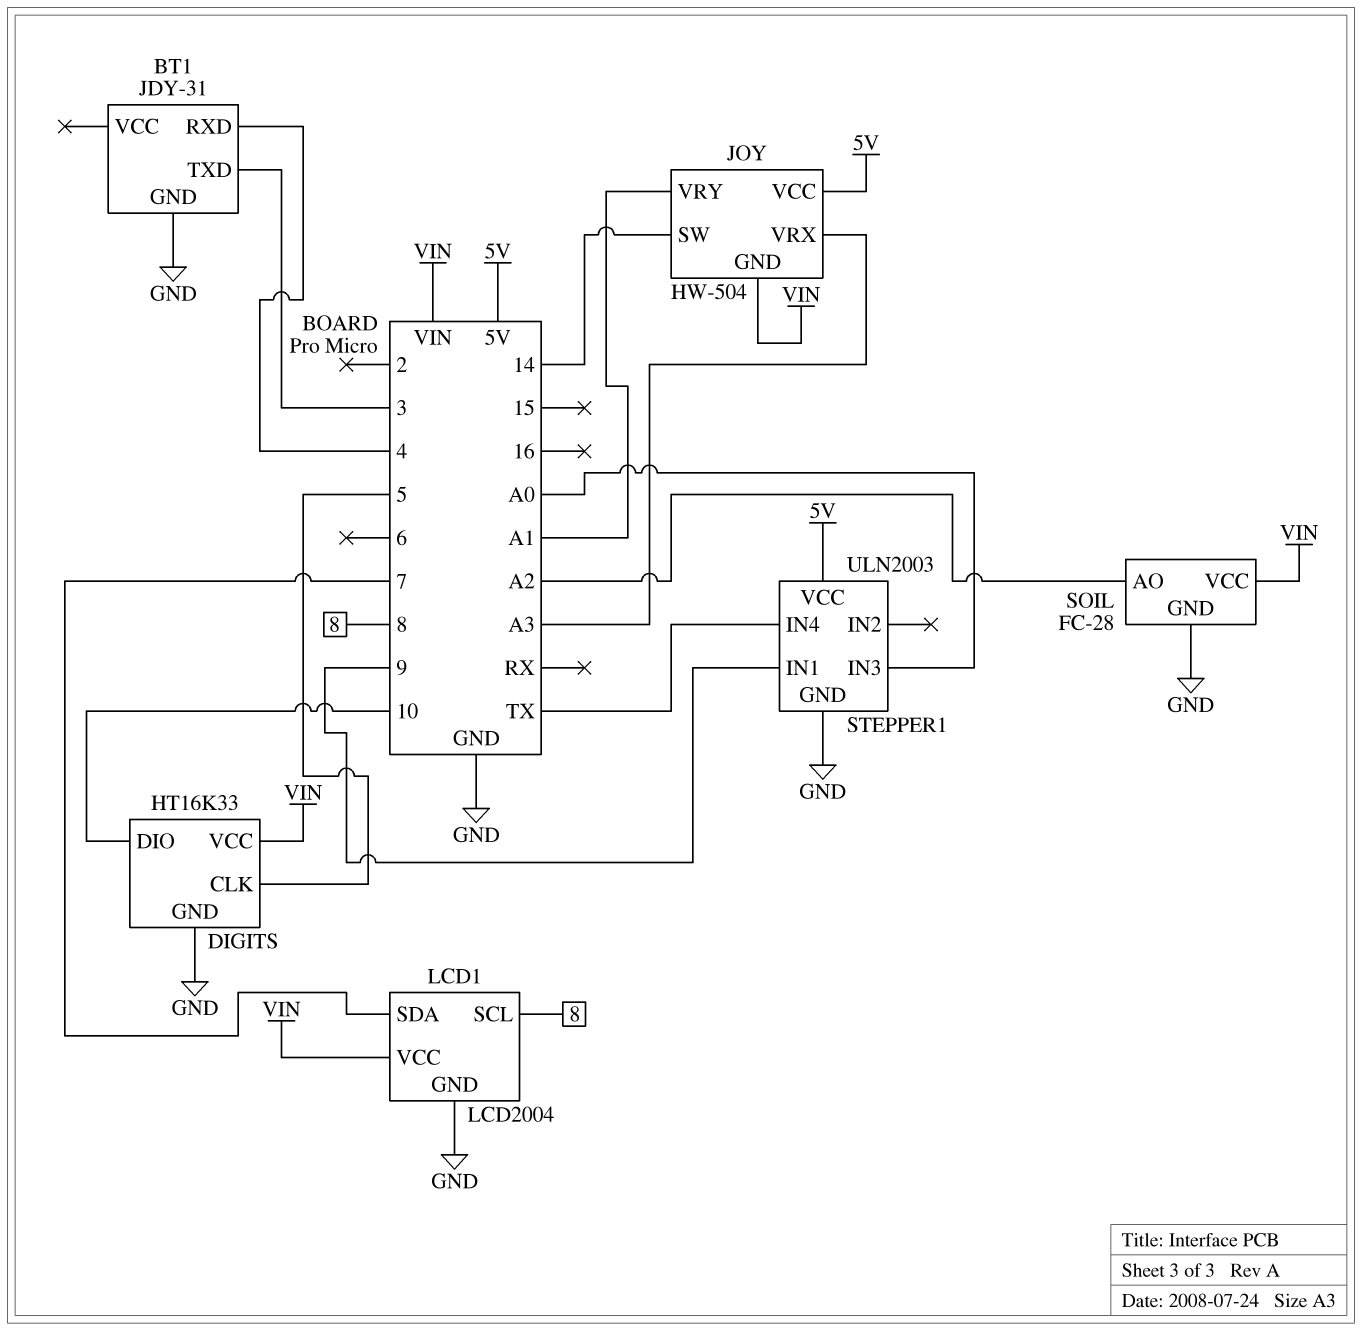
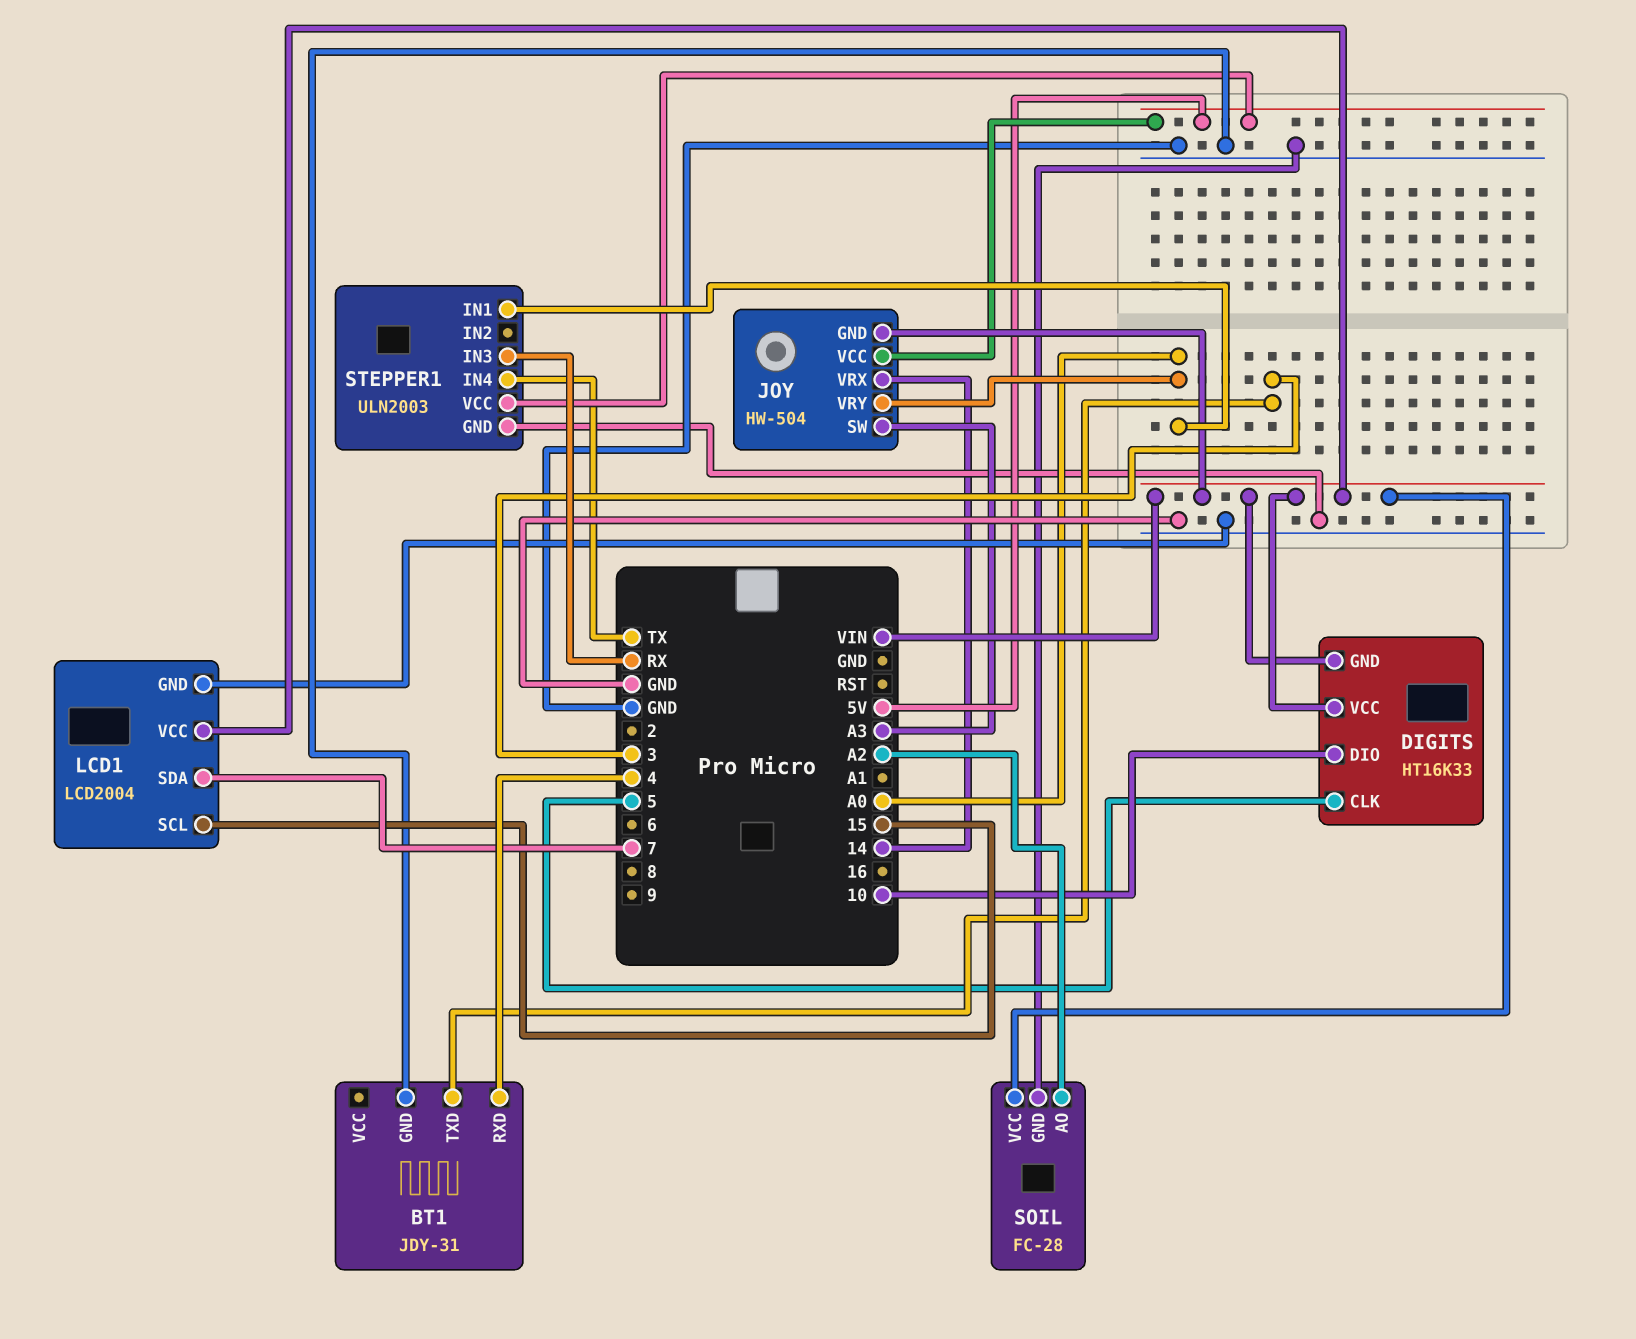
DIGITS pin GND: GND -> VIN
JOY pin SW: 14 -> A3
JOY pin VRX: A3 -> 14
JOY pin VRY: A1 -> A0
LCD1 pin SCL: 8 -> 15
STEPPER1 pin IN1: 9 -> A0
STEPPER1 pin IN3: A0 -> RX

